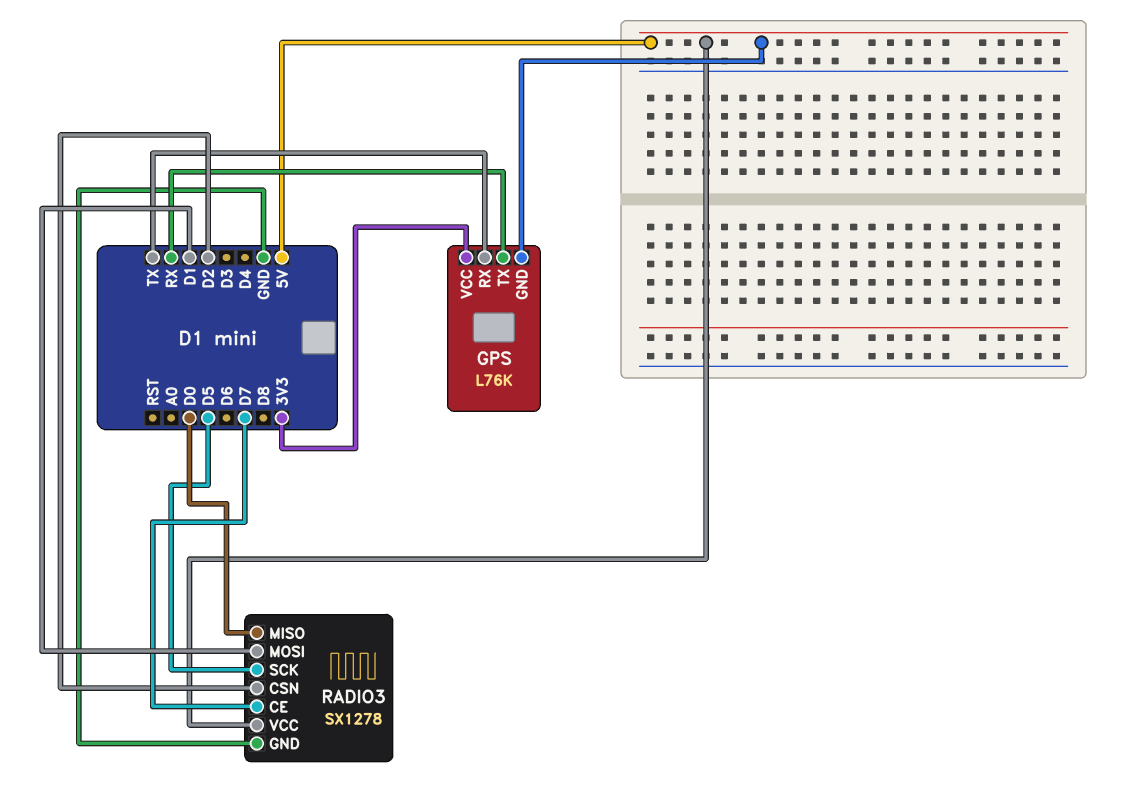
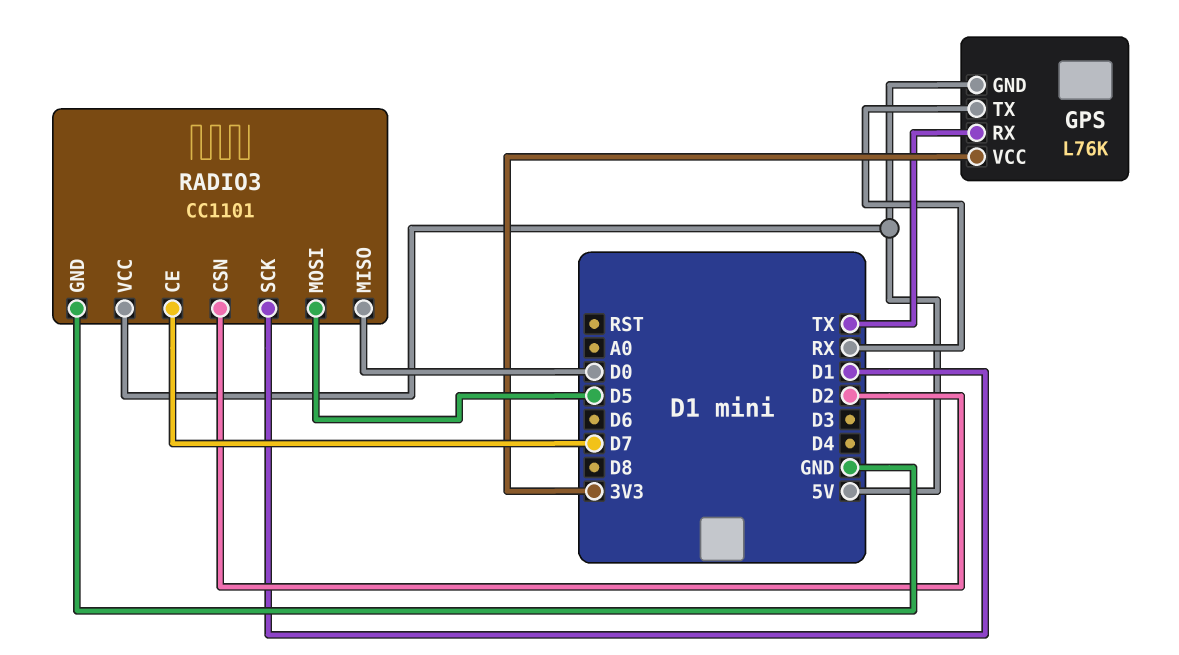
RADIO3: SX1278 -> CC1101
RADIO3 pin MOSI: D1 -> D5
RADIO3 pin SCK: D5 -> D1

